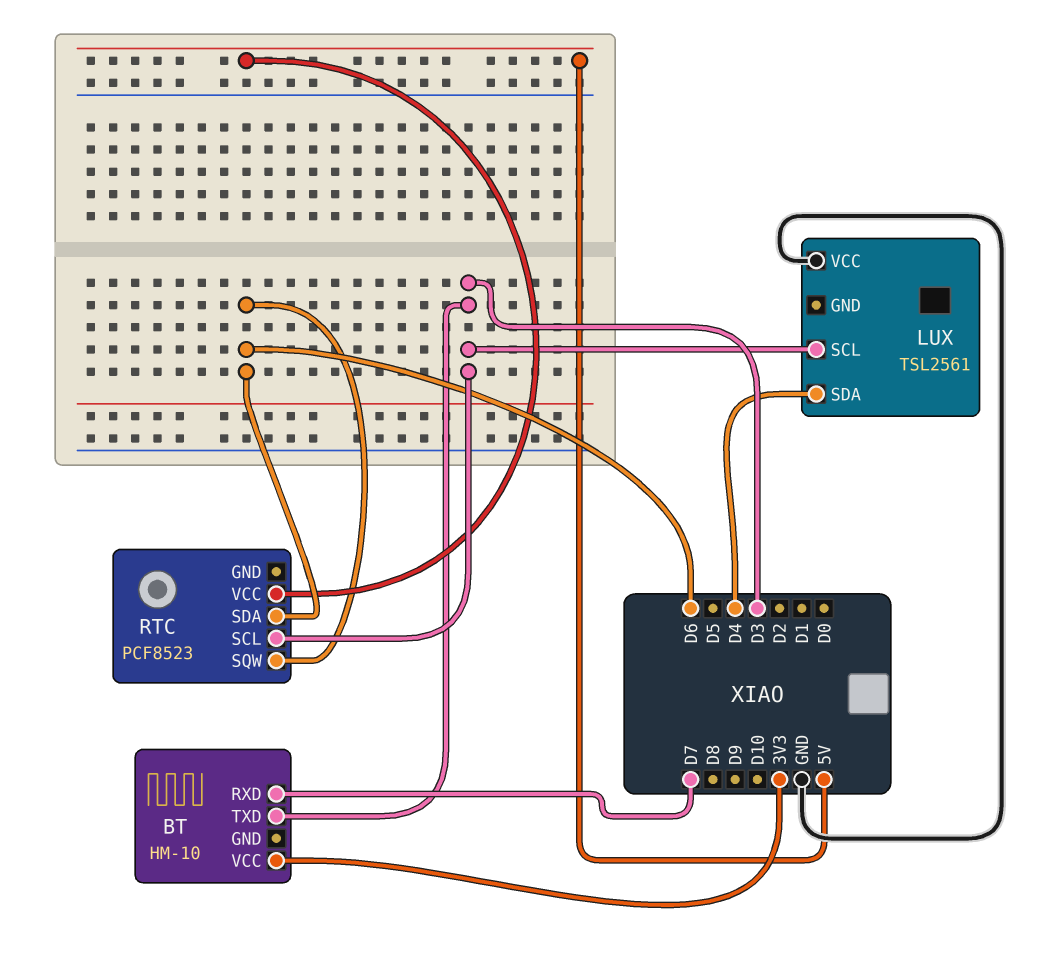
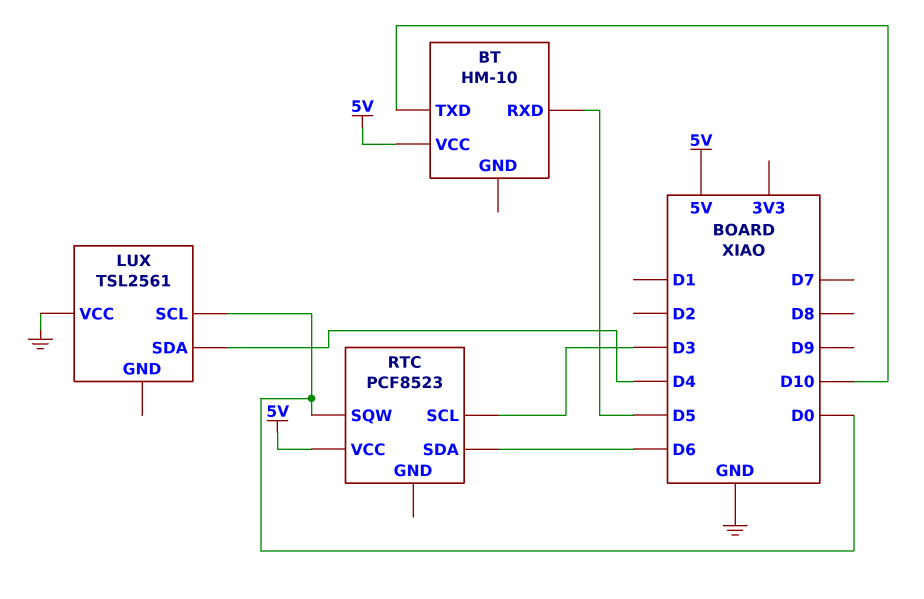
BT pin RXD: D7 -> D5
BT pin TXD: D3 -> D10
BT pin VCC: 3V3 -> 5V
LUX pin SCL: D3 -> D0
RTC pin SQW: D6 -> D0

